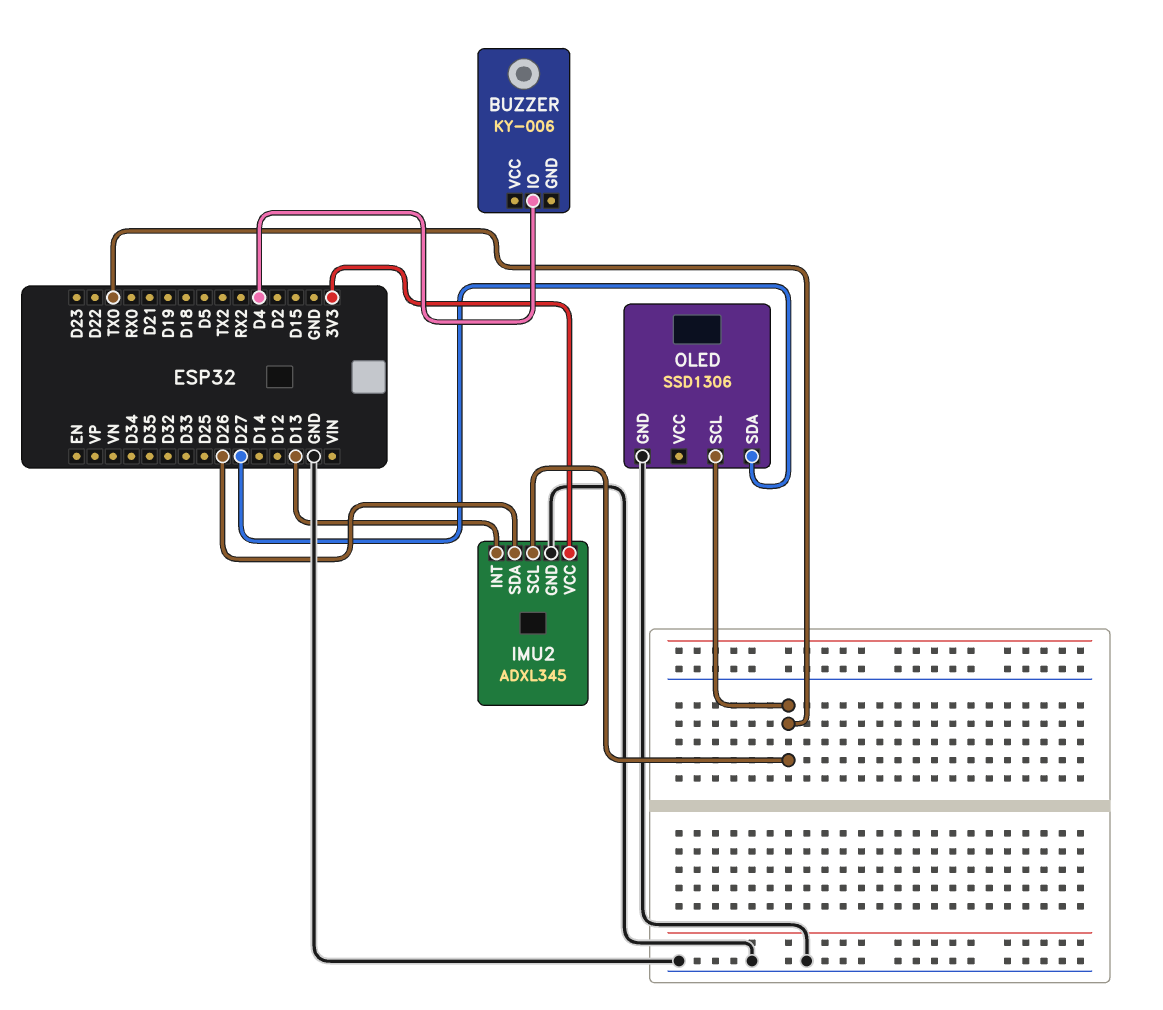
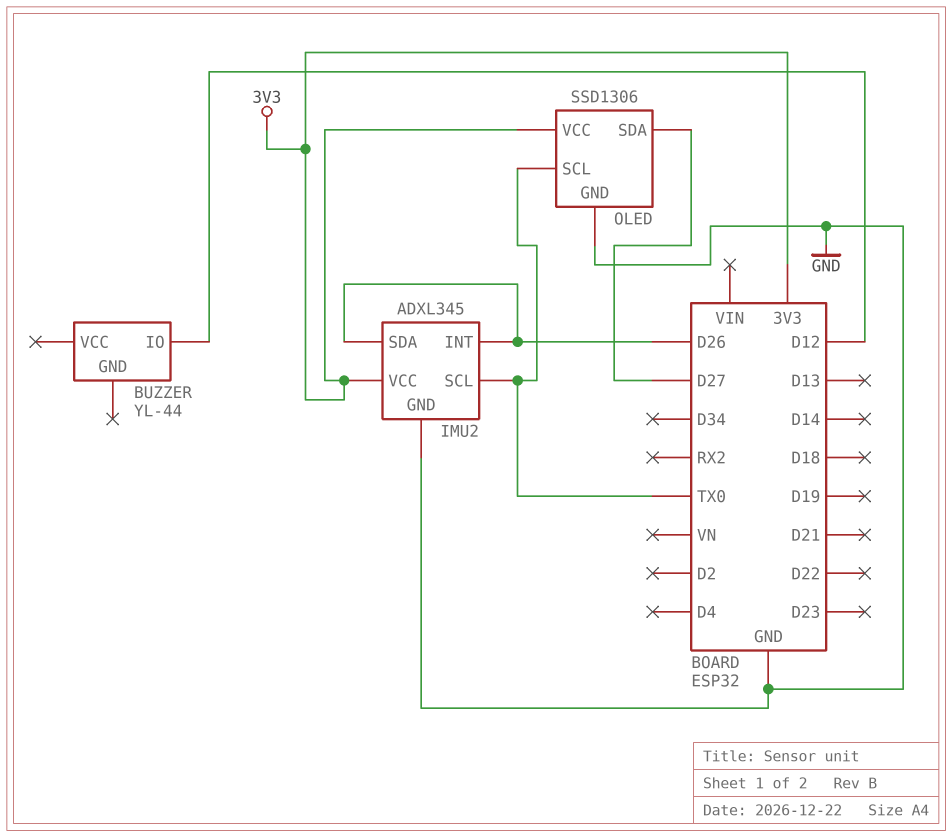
BUZZER: KY-006 -> YL-44
BUZZER pin IO: D4 -> D12
IMU2 pin INT: D13 -> D26
OLED pin VCC: none -> 3V3

